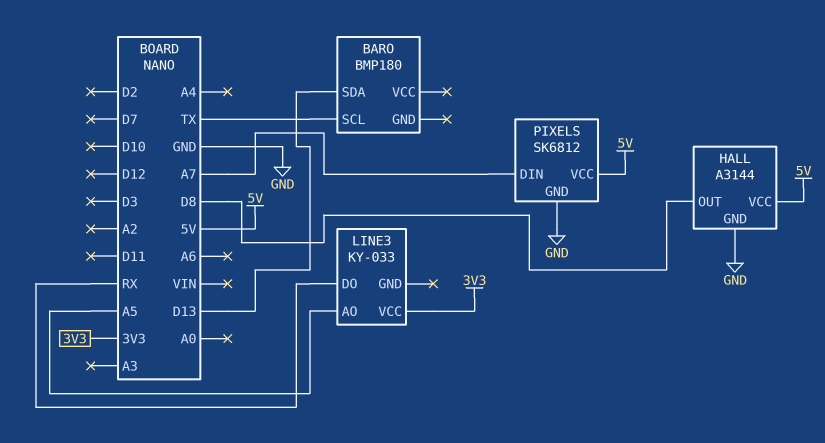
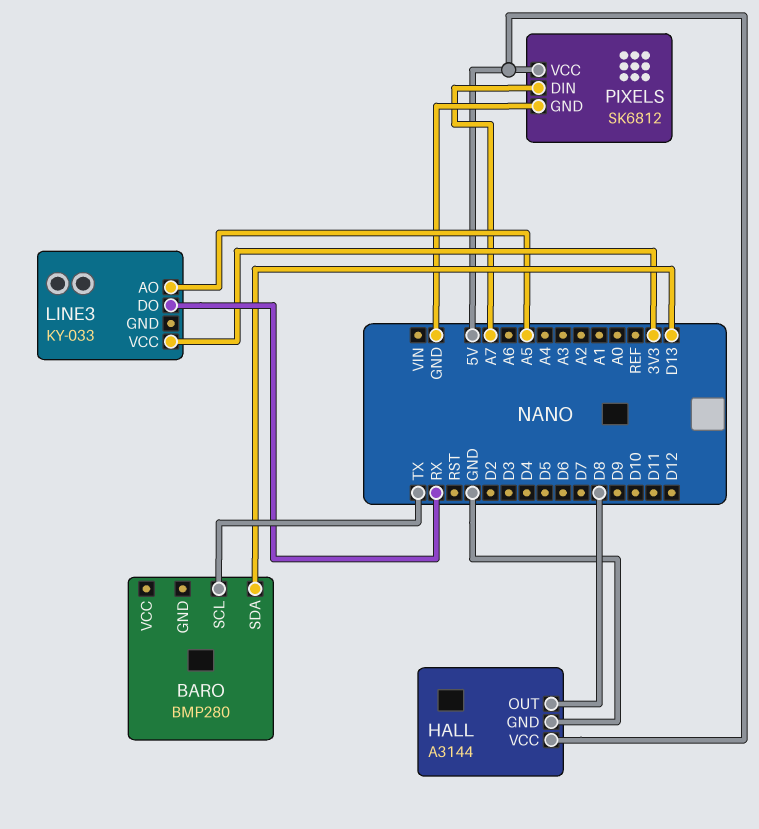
BARO: BMP180 -> BMP280

